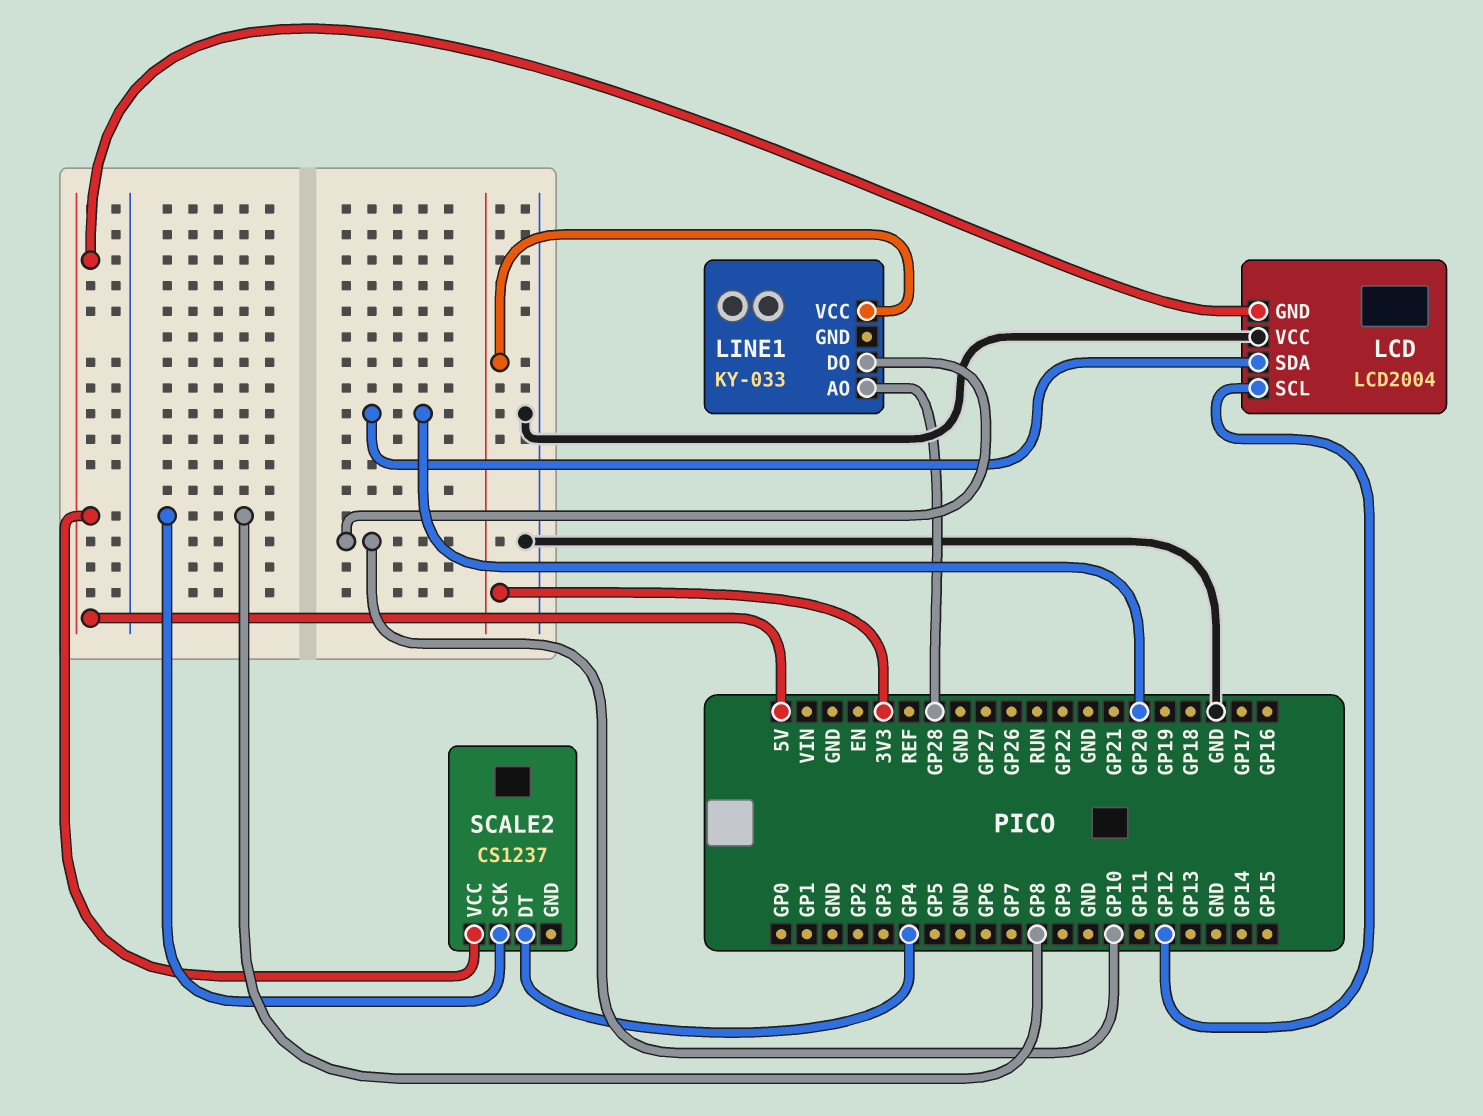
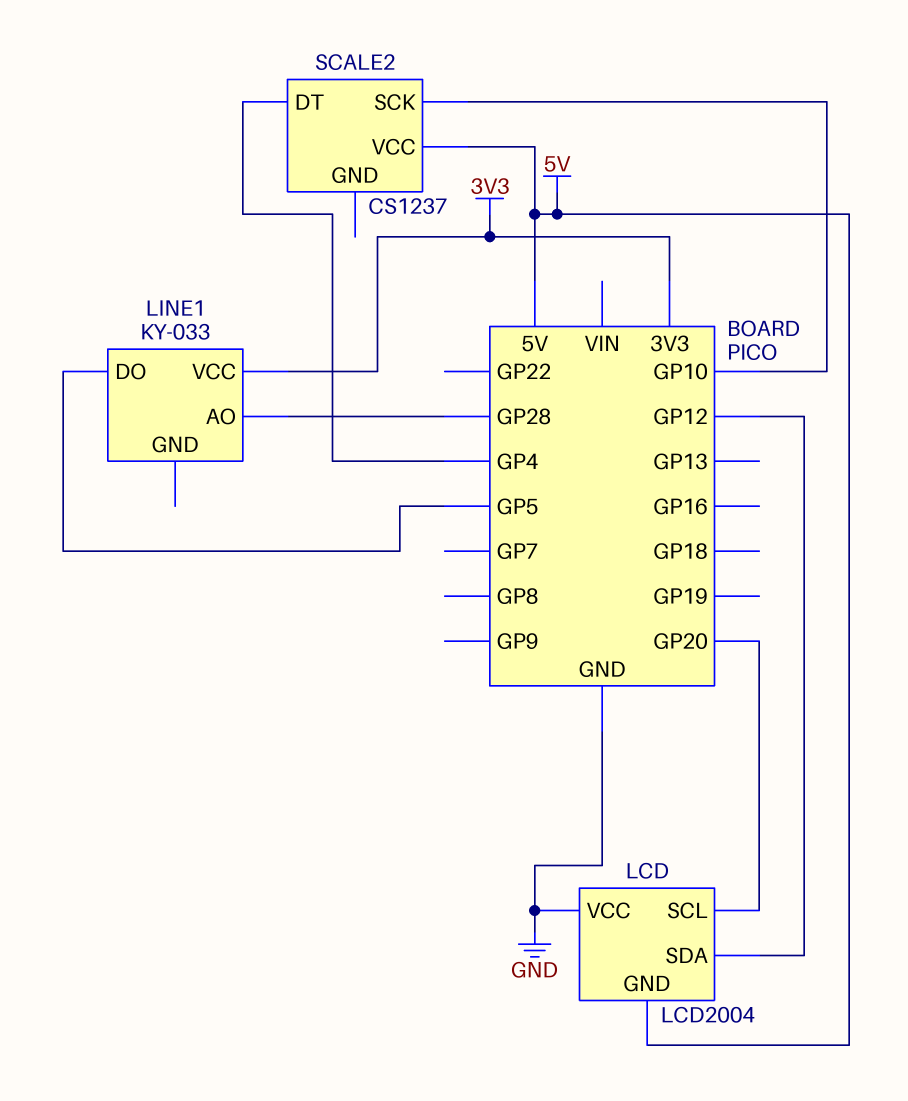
LCD pin SCL: GP12 -> GP20
LCD pin SDA: GP20 -> GP12
LINE1 pin DO: GP10 -> GP5
SCALE2 pin SCK: GP8 -> GP10

